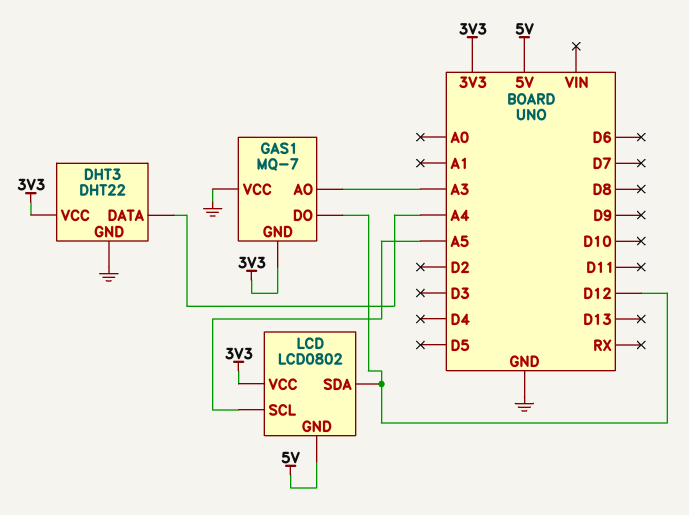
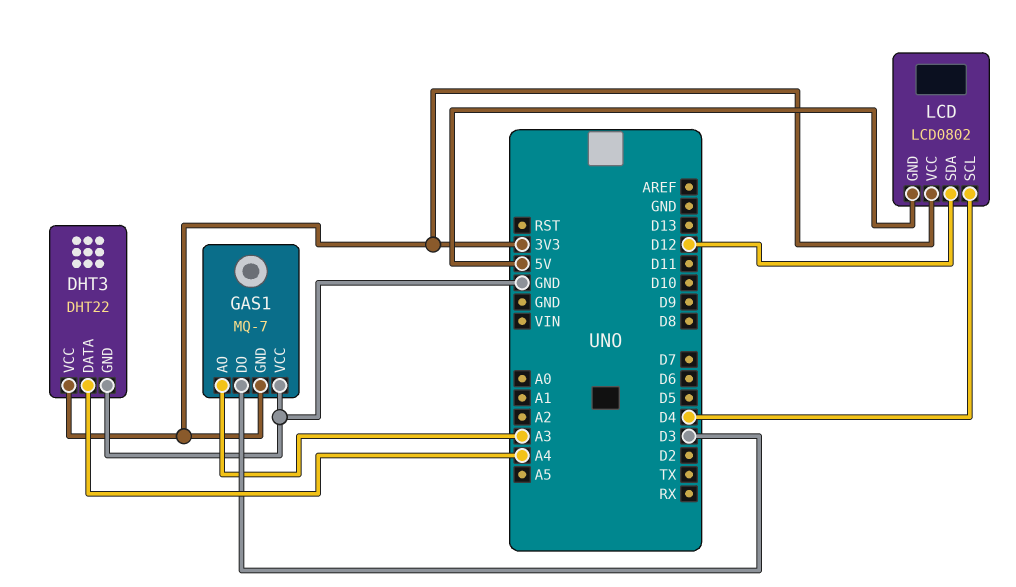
GAS1 pin DO: D12 -> D3
LCD pin SCL: A5 -> D4

